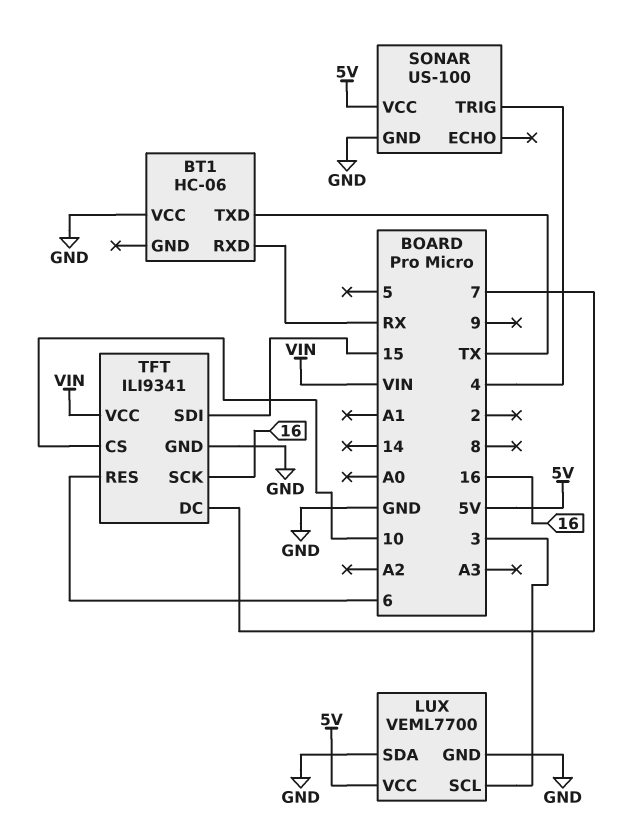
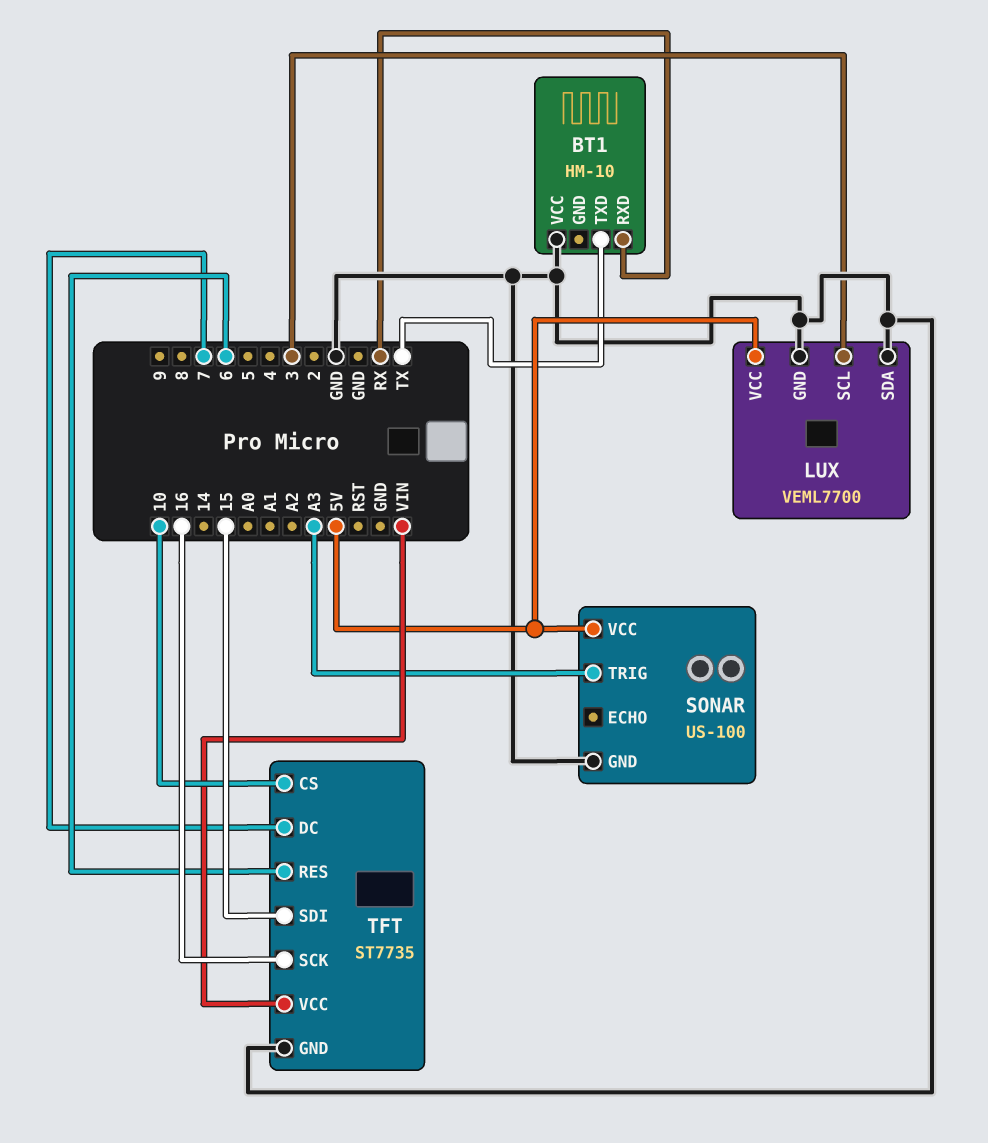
BT1: HC-06 -> HM-10
SONAR pin TRIG: 4 -> A3
TFT: ILI9341 -> ST7735

